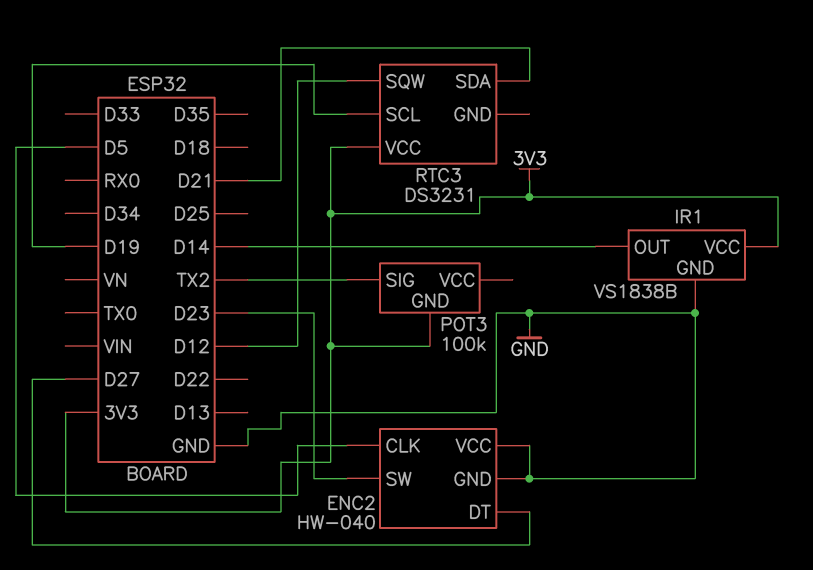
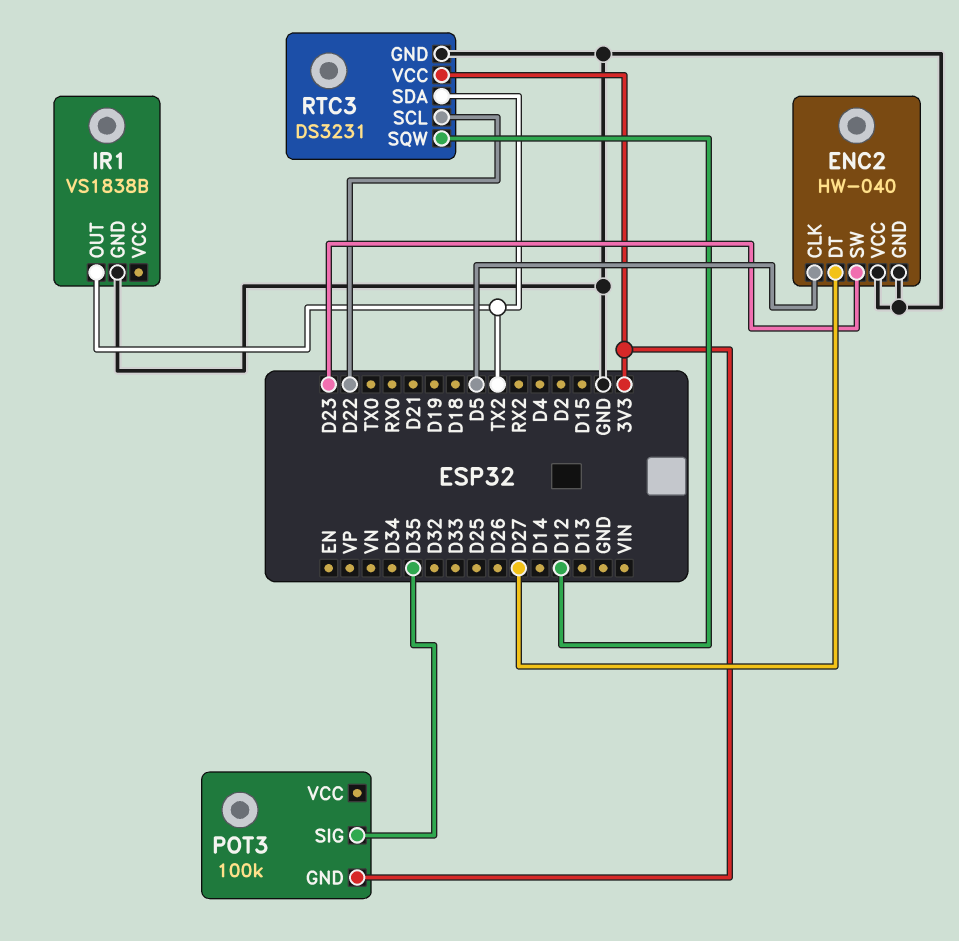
IR1 pin OUT: D14 -> TX2
IR1 pin VCC: 3V3 -> none
POT3 pin SIG: TX2 -> D35
RTC3 pin GND: none -> GND
RTC3 pin SCL: D19 -> D22
RTC3 pin SDA: D21 -> TX2

